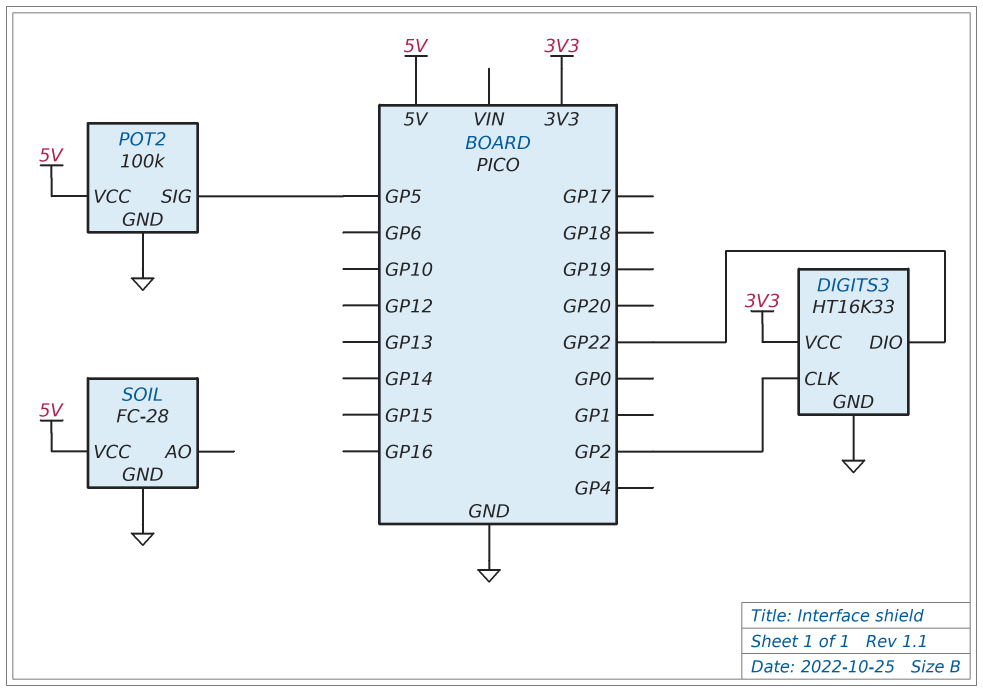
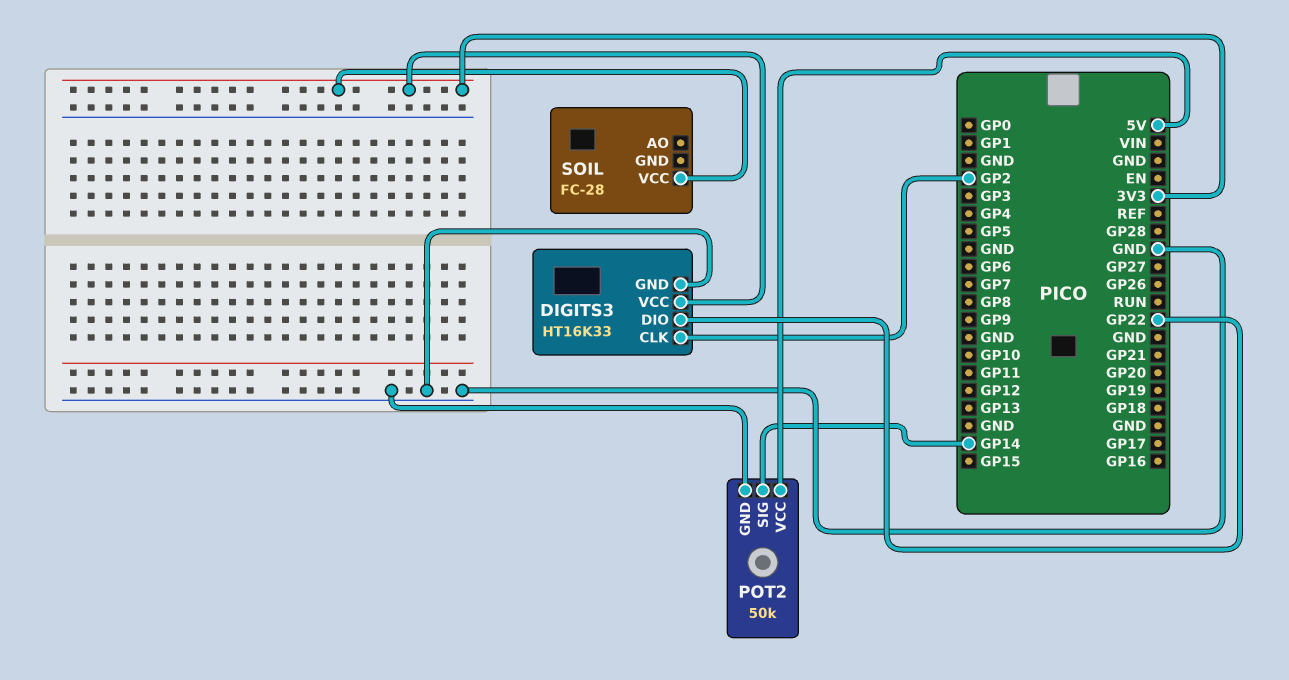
POT2: 100k -> 50k
POT2 pin SIG: GP5 -> GP14
SOIL pin GND: GND -> none
SOIL pin VCC: 5V -> 3V3

